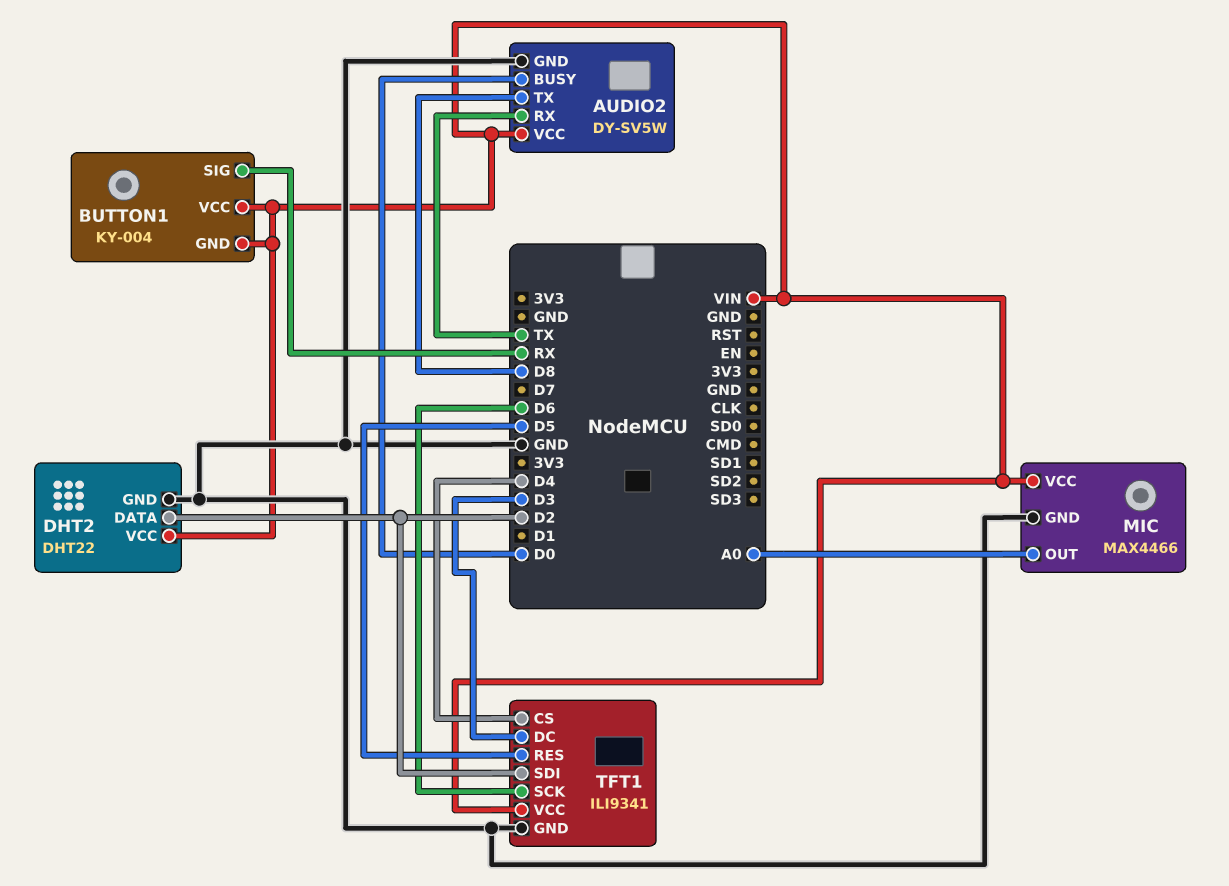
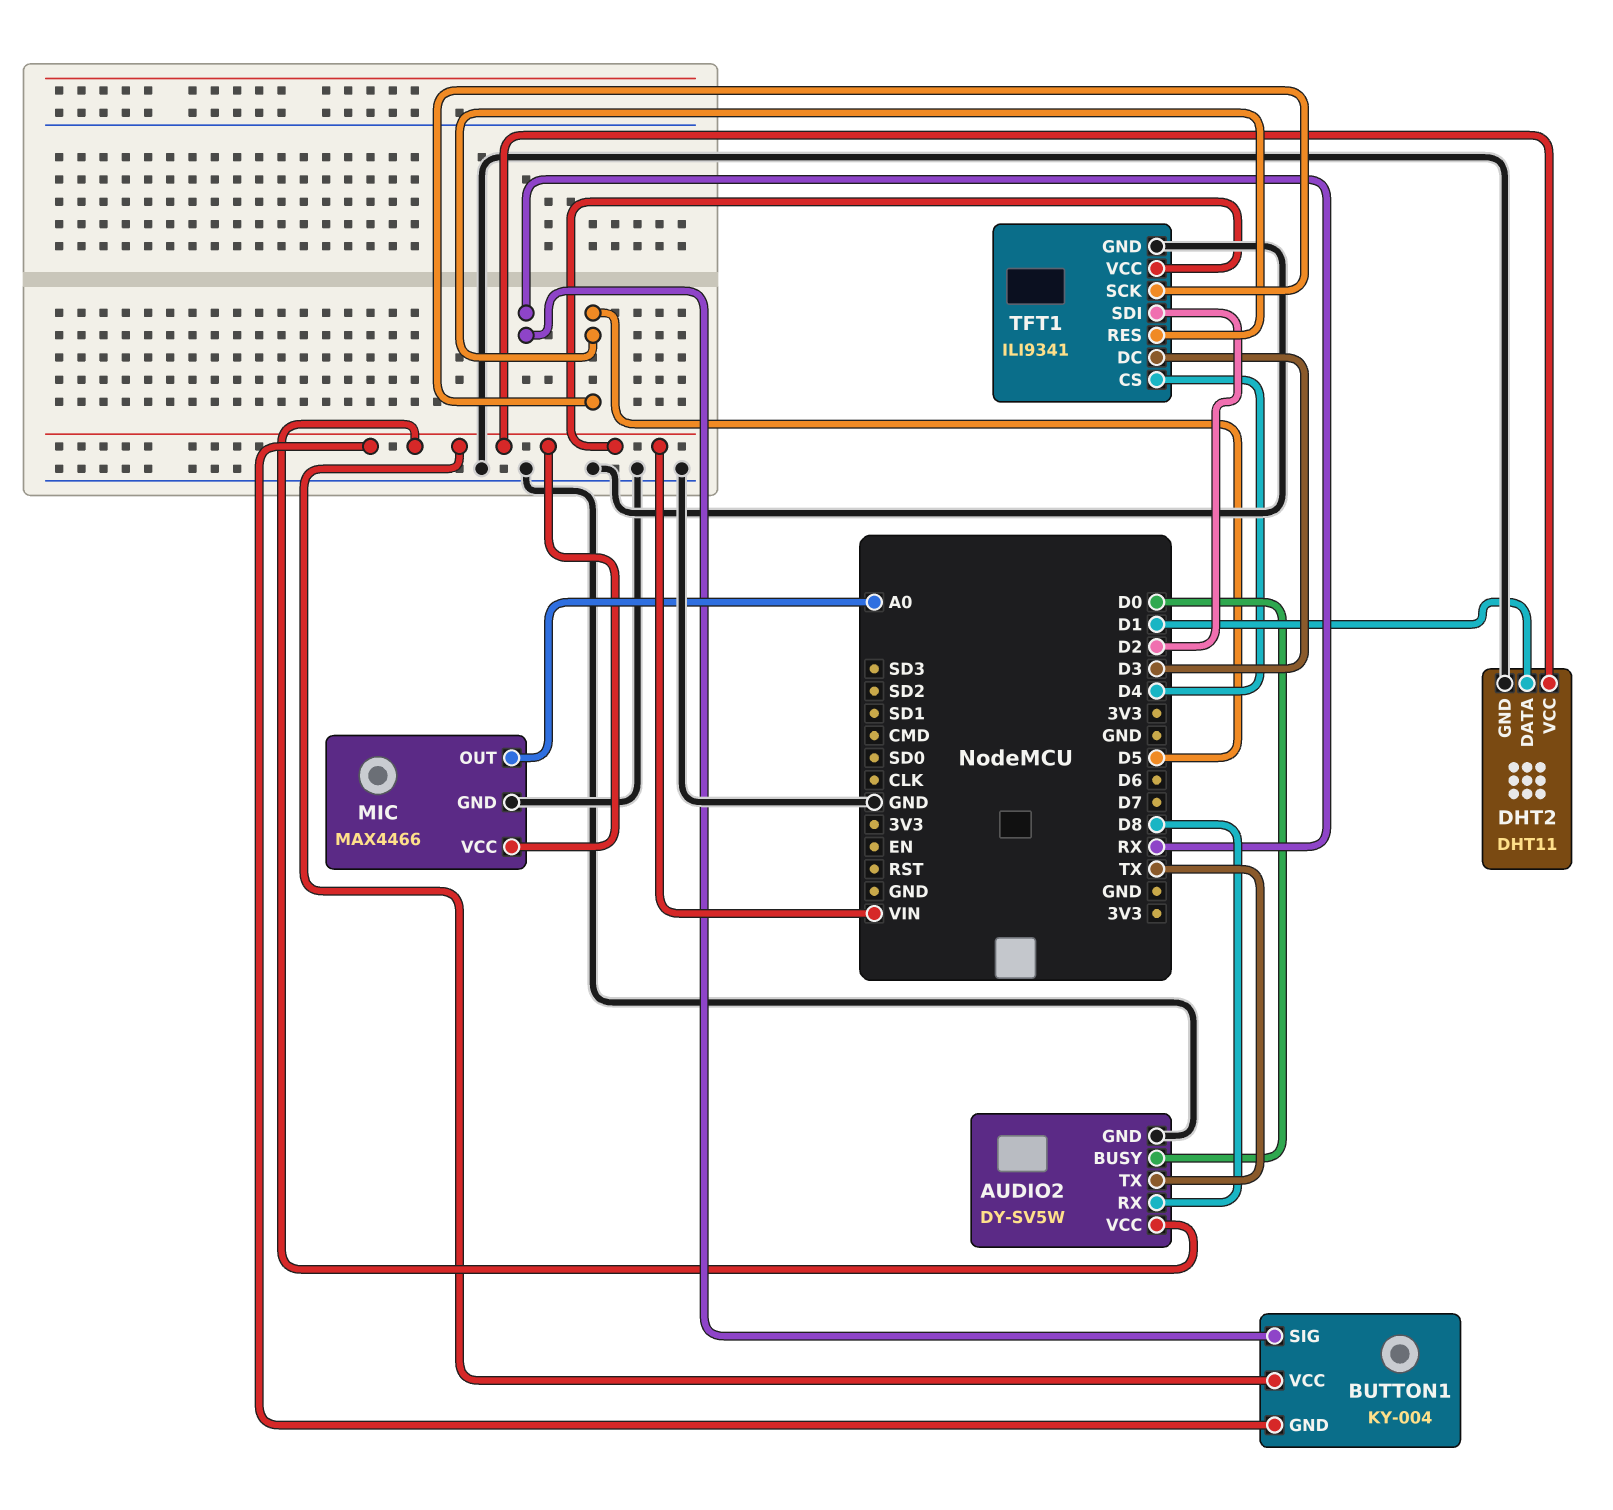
AUDIO2 pin RX: TX -> D8
AUDIO2 pin TX: D8 -> TX
DHT2: DHT22 -> DHT11
DHT2 pin DATA: D2 -> D1
TFT1 pin SCK: D6 -> D5

